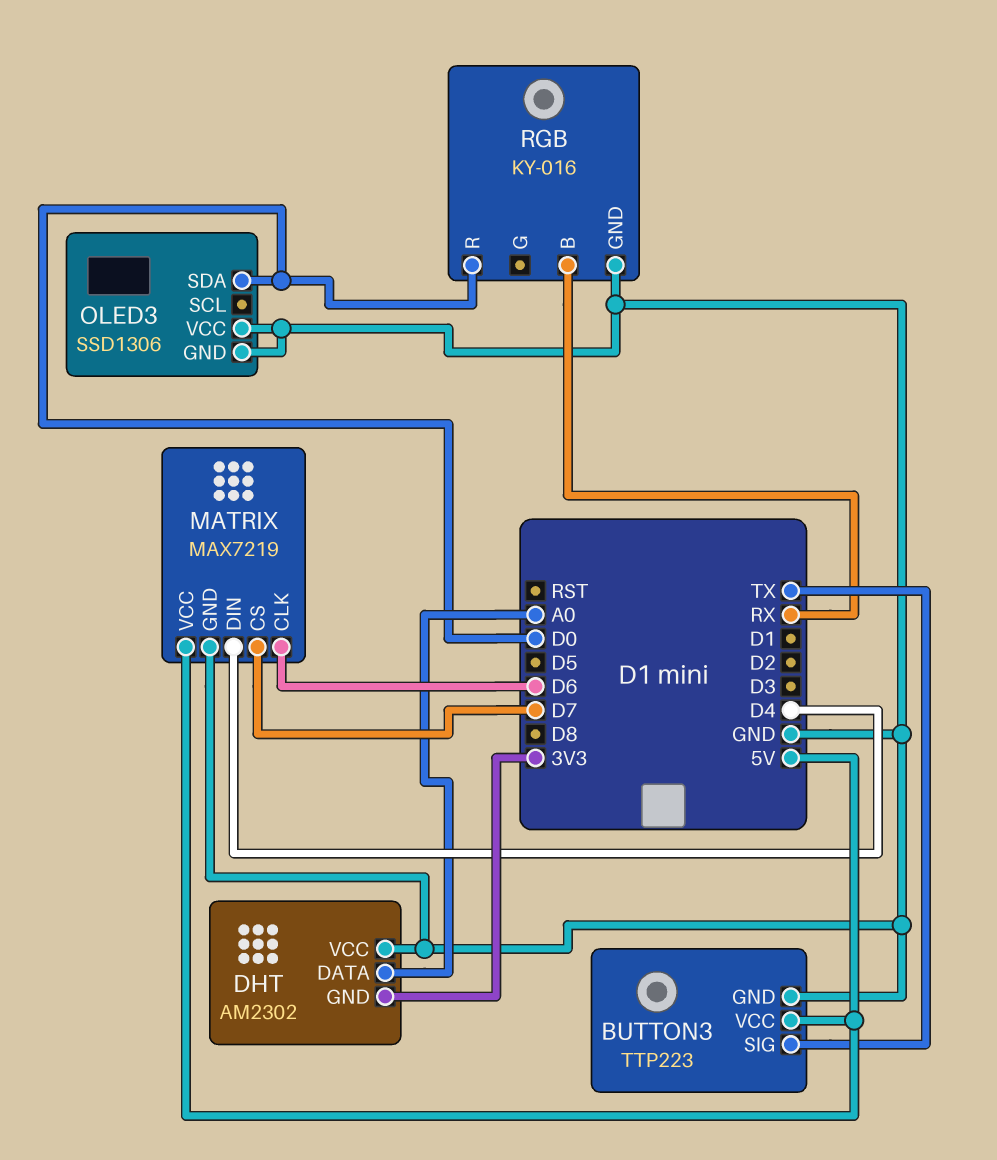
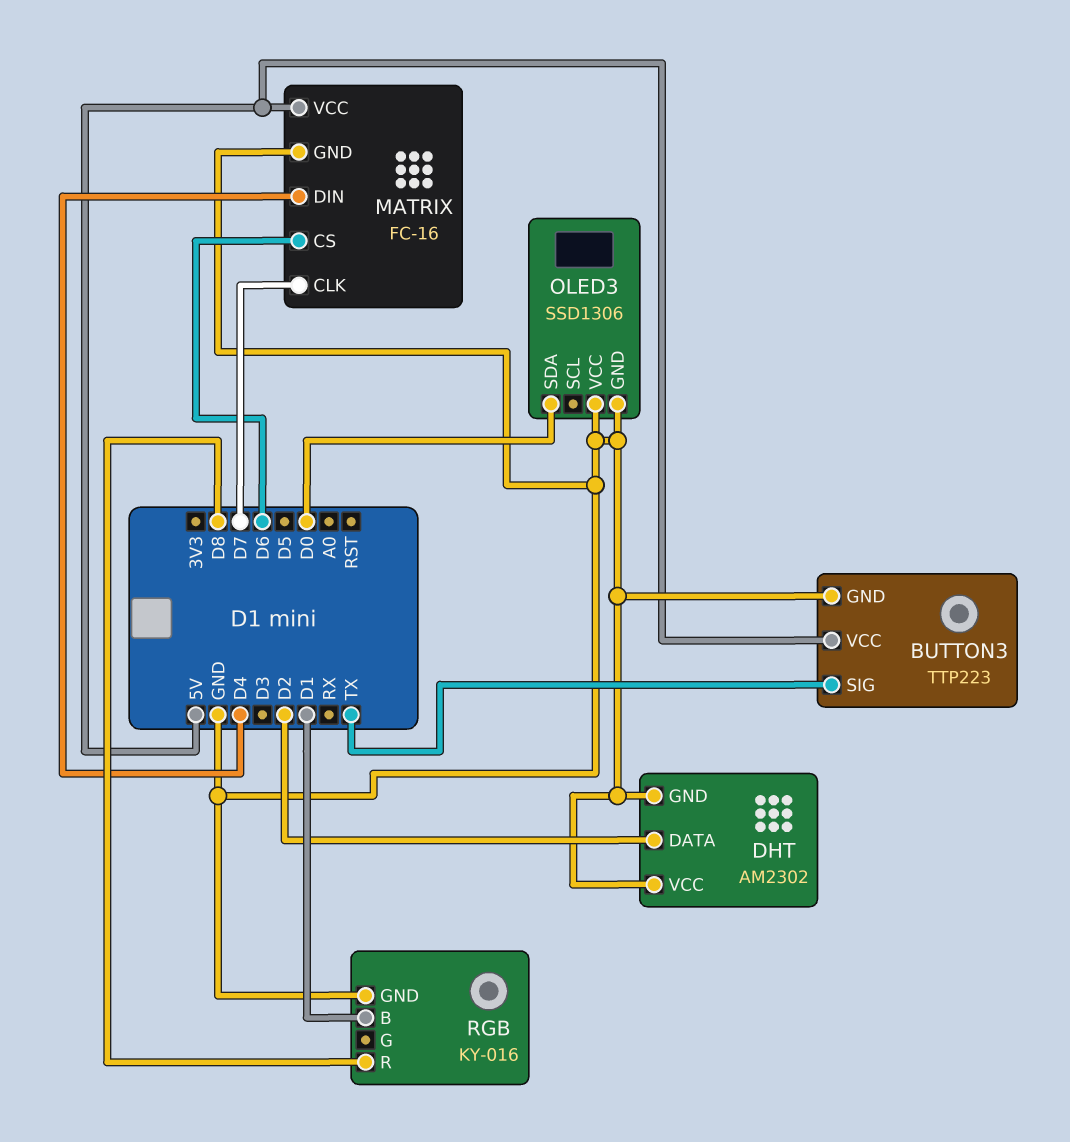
DHT pin DATA: A0 -> D2
DHT pin GND: 3V3 -> GND
MATRIX: MAX7219 -> FC-16
MATRIX pin CLK: D6 -> D7
MATRIX pin CS: D7 -> D6
RGB pin B: RX -> D1
RGB pin R: D0 -> D8

